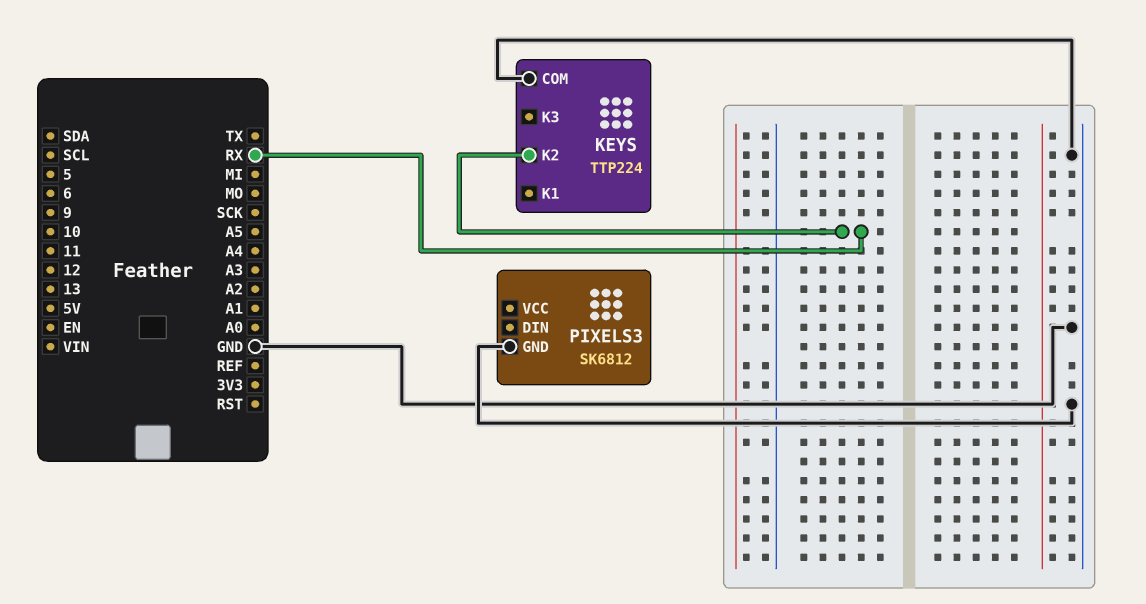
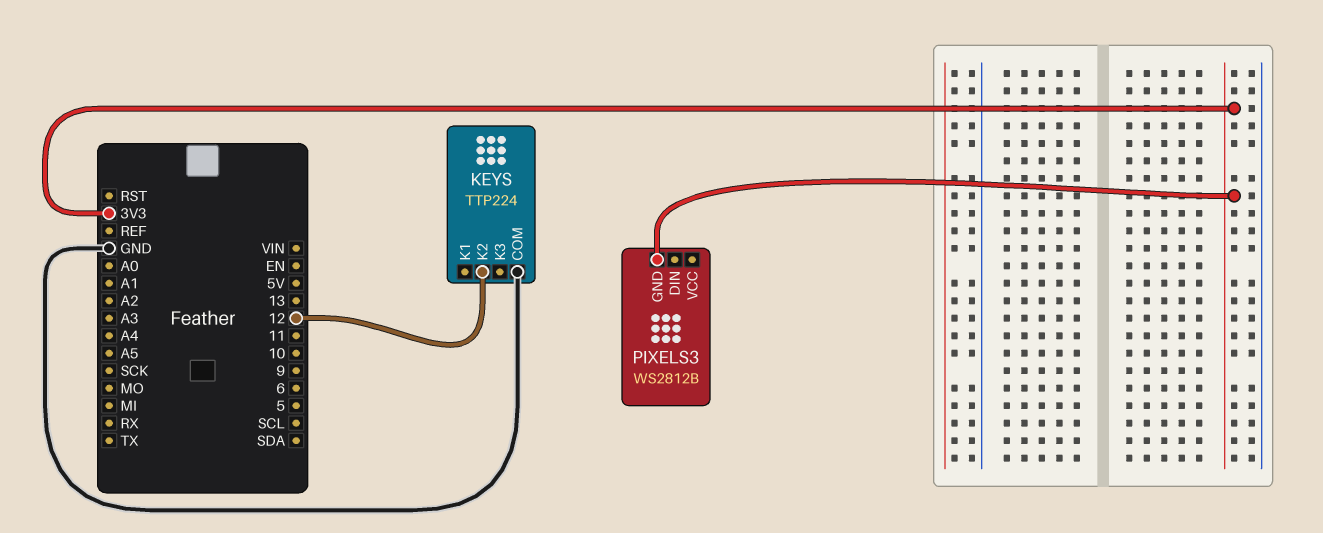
KEYS pin K2: RX -> 12
PIXELS3: SK6812 -> WS2812B
PIXELS3 pin GND: GND -> 3V3

